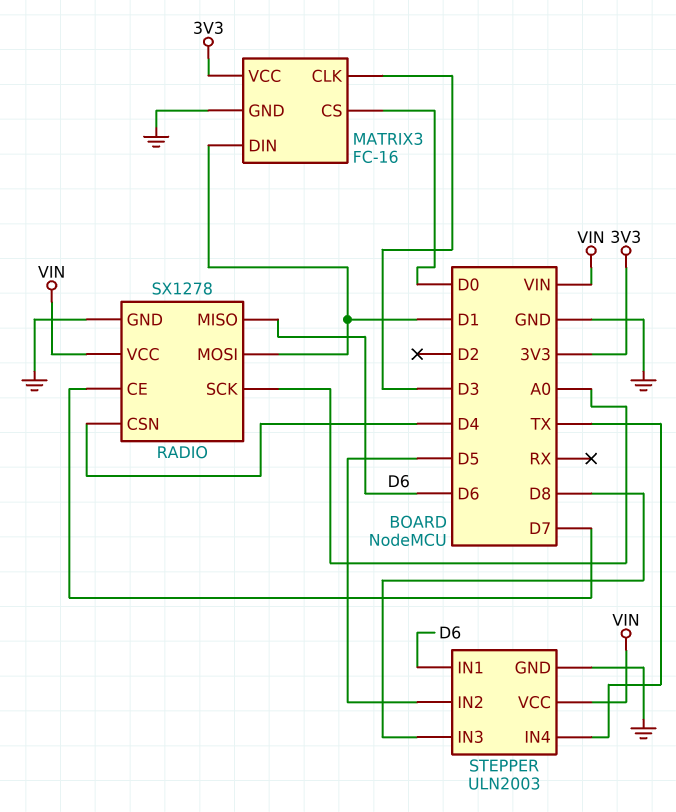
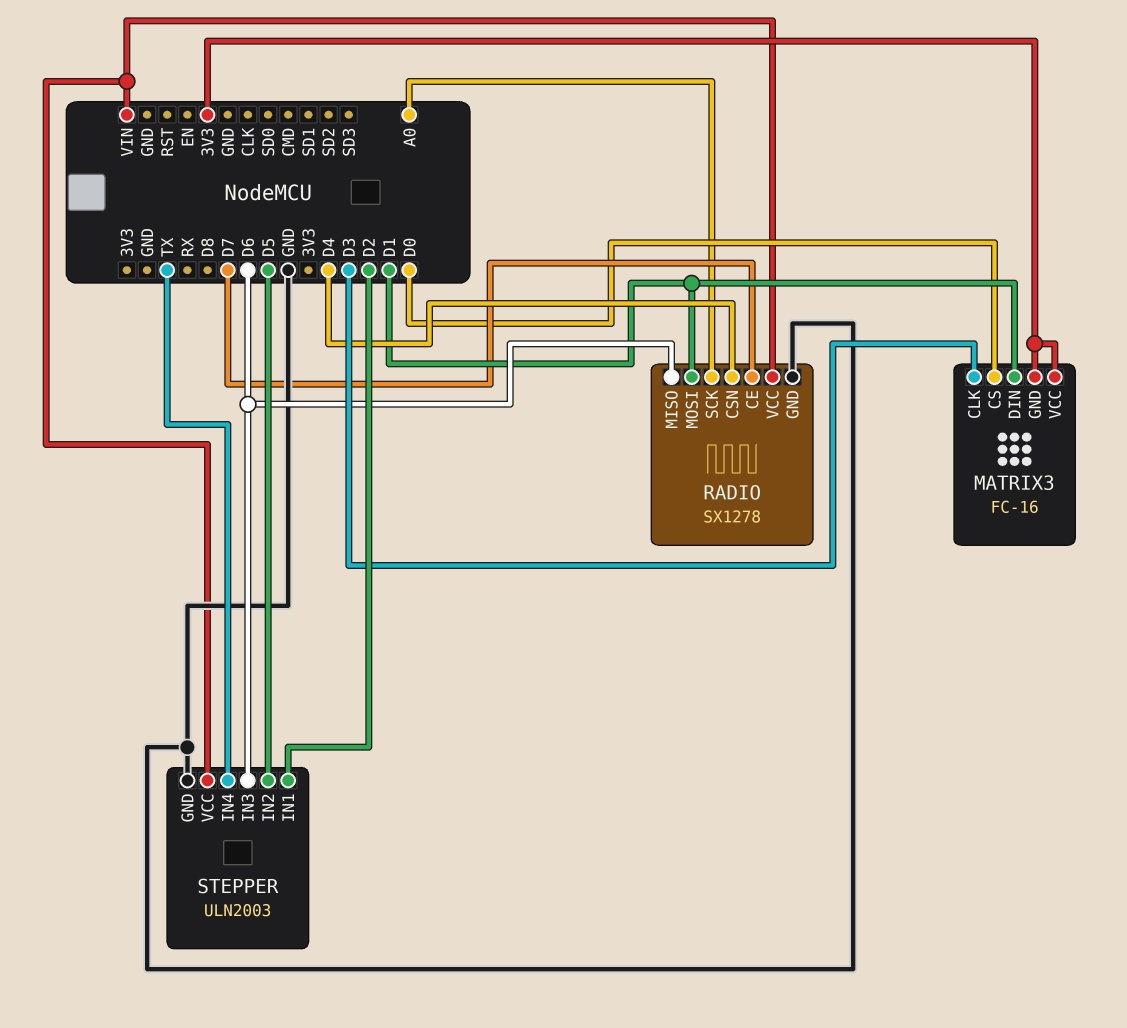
MATRIX3 pin GND: GND -> 3V3
STEPPER pin IN1: D6 -> D2
STEPPER pin IN3: D8 -> D6

